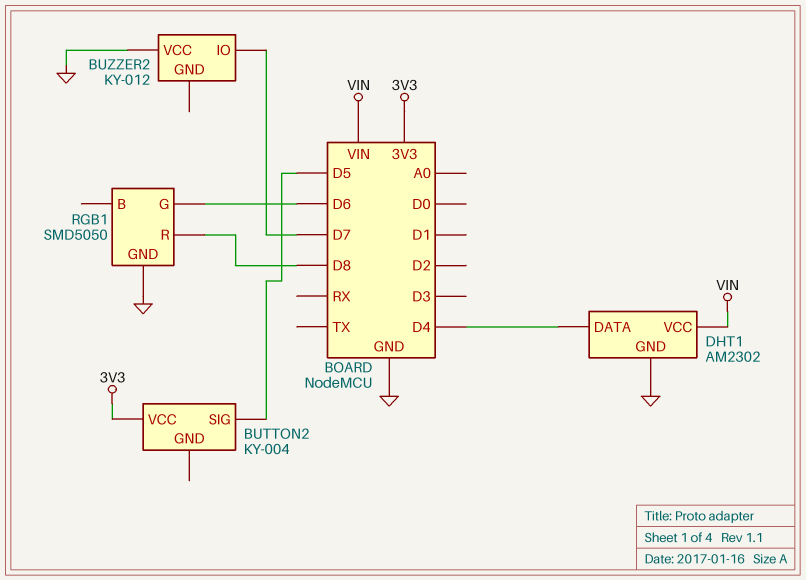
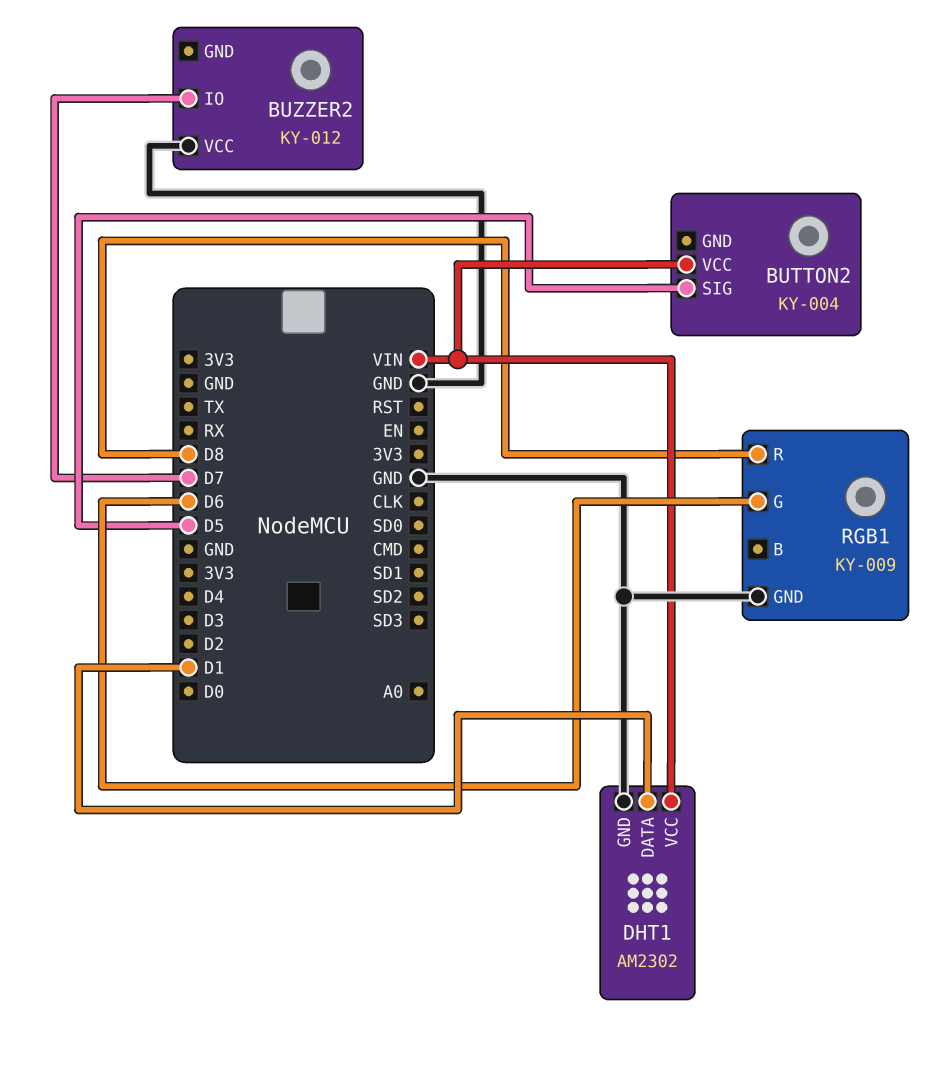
BUTTON2 pin VCC: 3V3 -> VIN
DHT1 pin DATA: D4 -> D1
RGB1: SMD5050 -> KY-009

